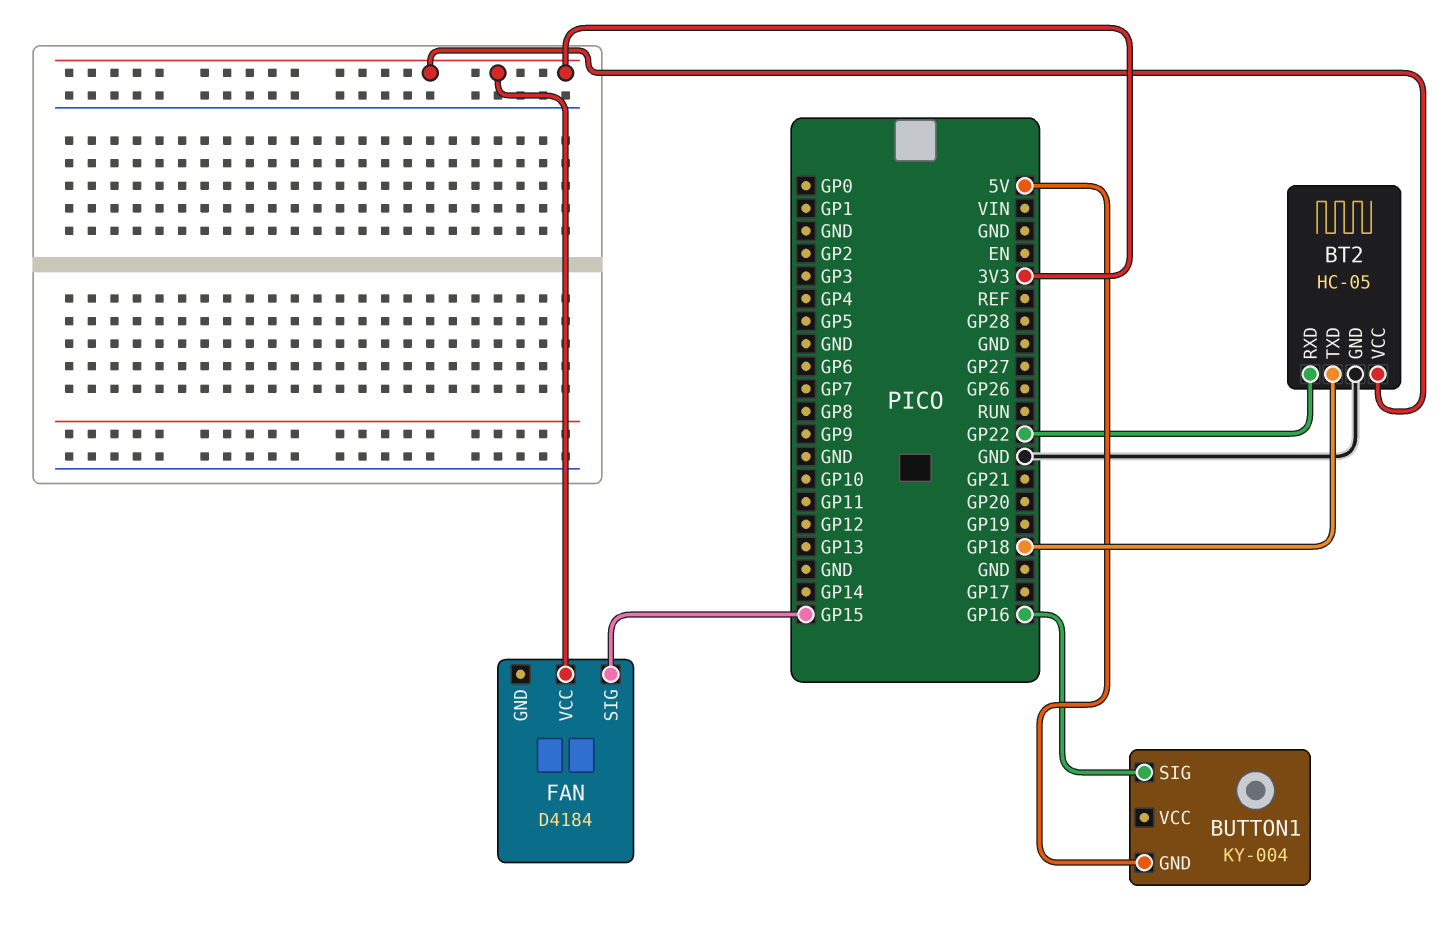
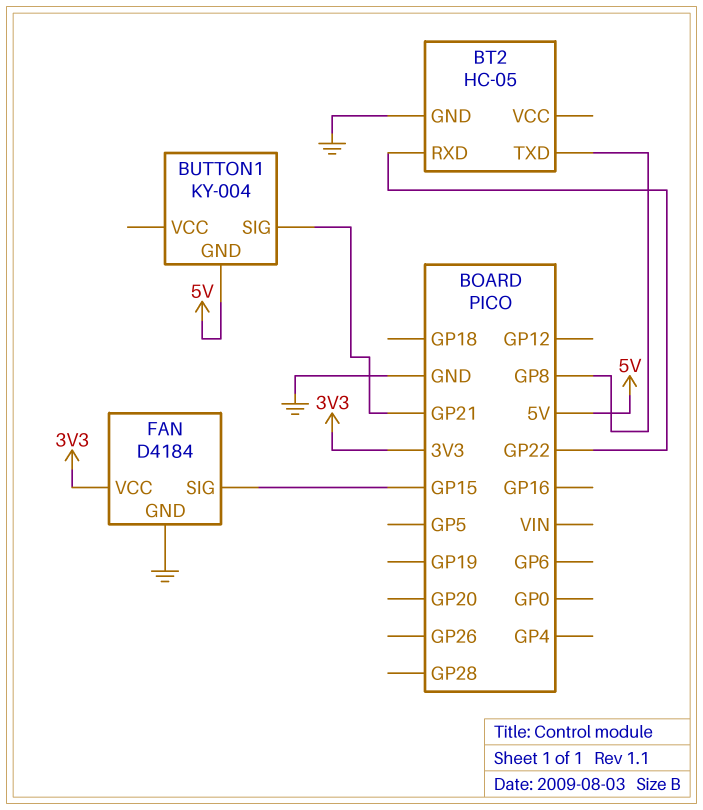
BT2 pin TXD: GP18 -> GP8
BT2 pin VCC: 3V3 -> none
BUTTON1 pin SIG: GP16 -> GP21
FAN pin GND: none -> GND

